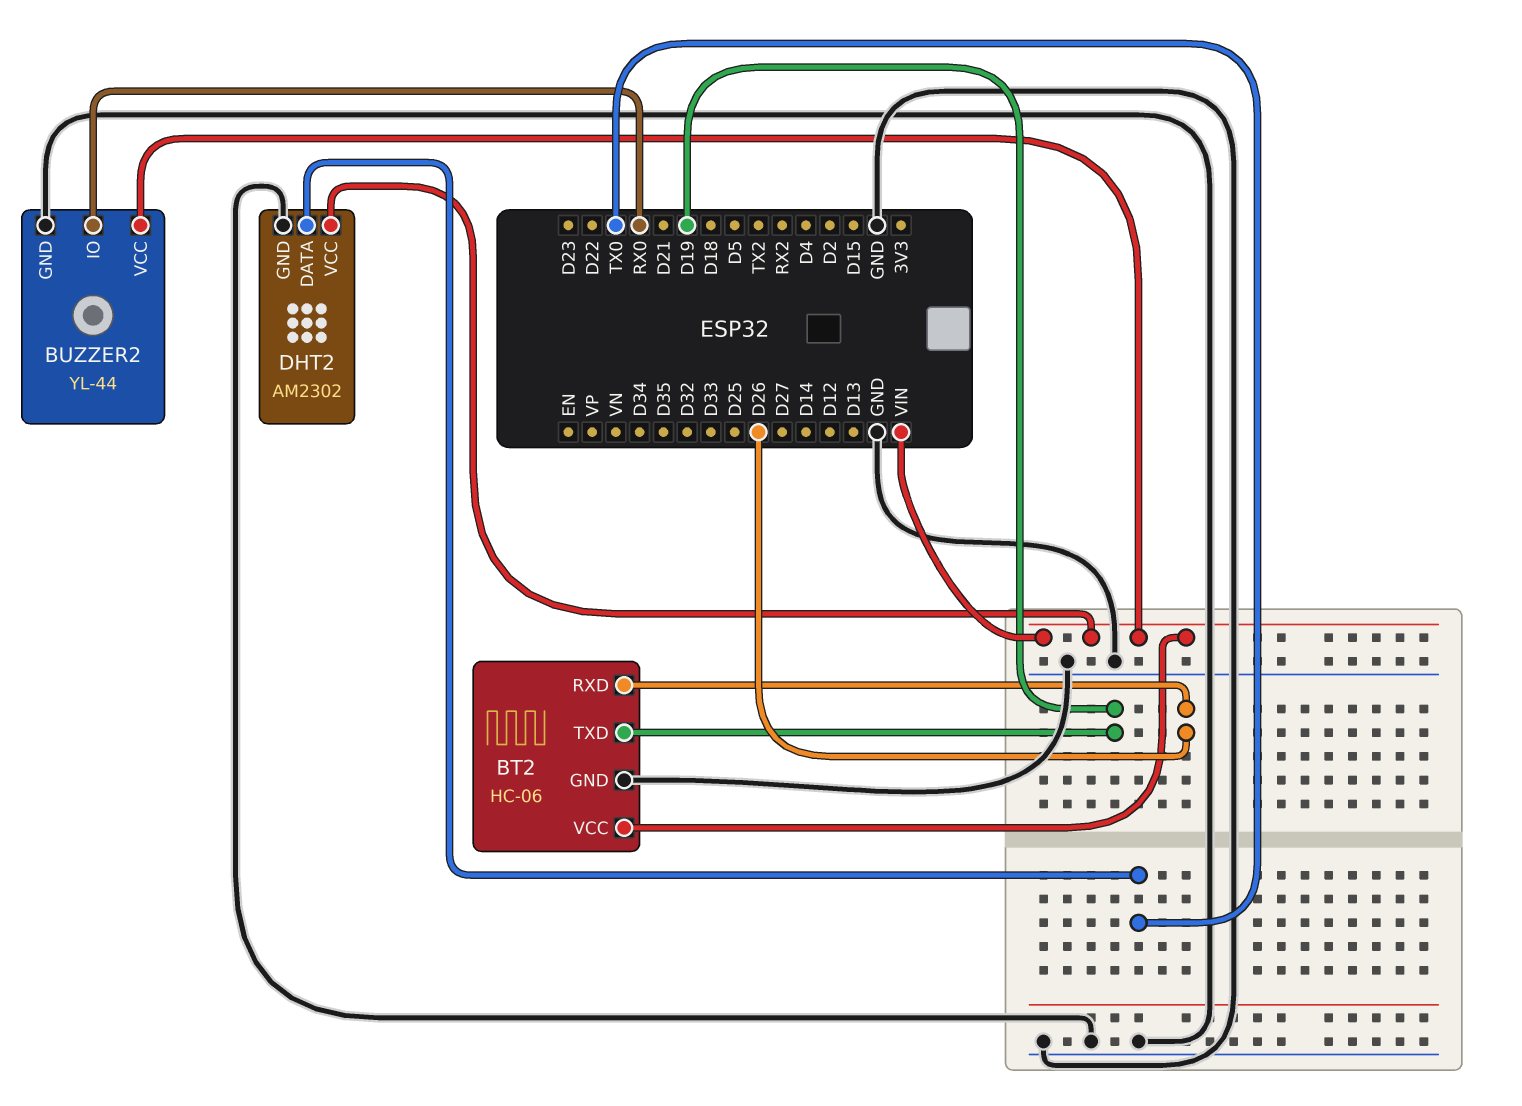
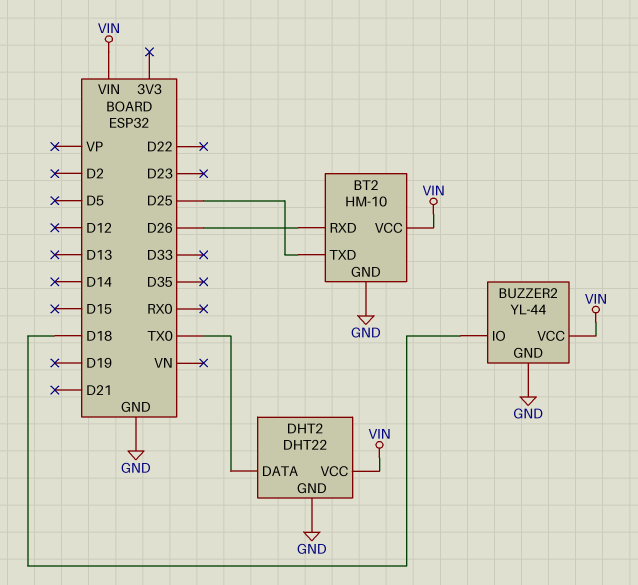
BT2: HC-06 -> HM-10
BT2 pin TXD: D19 -> D25
BUZZER2 pin IO: RX0 -> D18
DHT2: AM2302 -> DHT22

